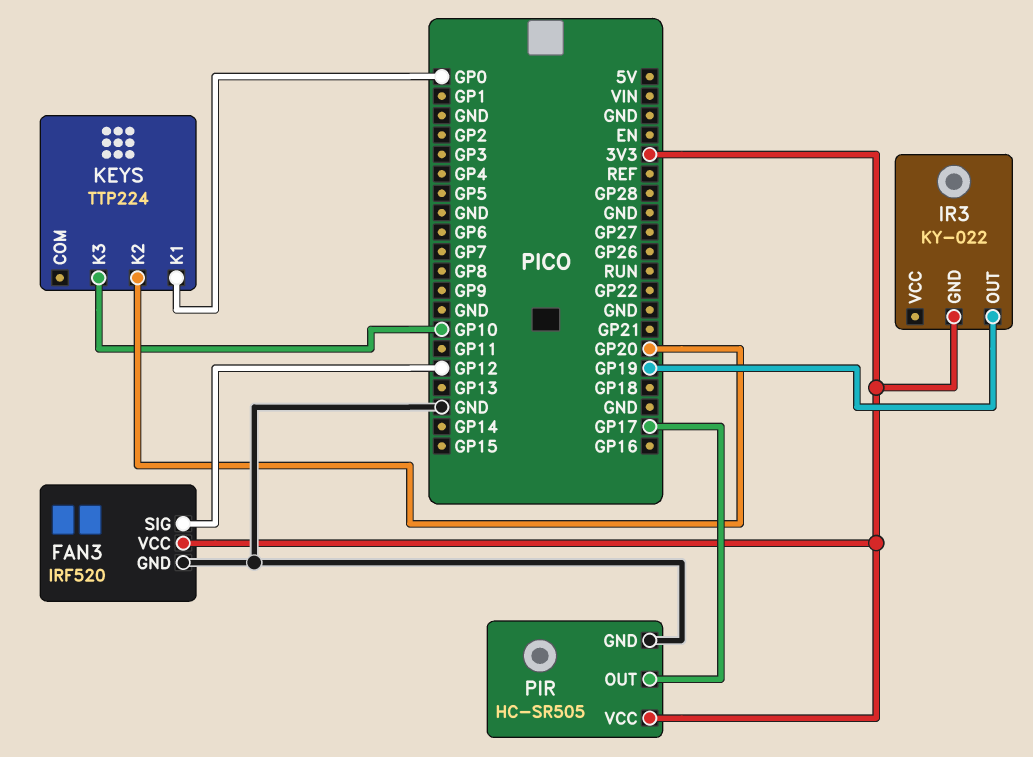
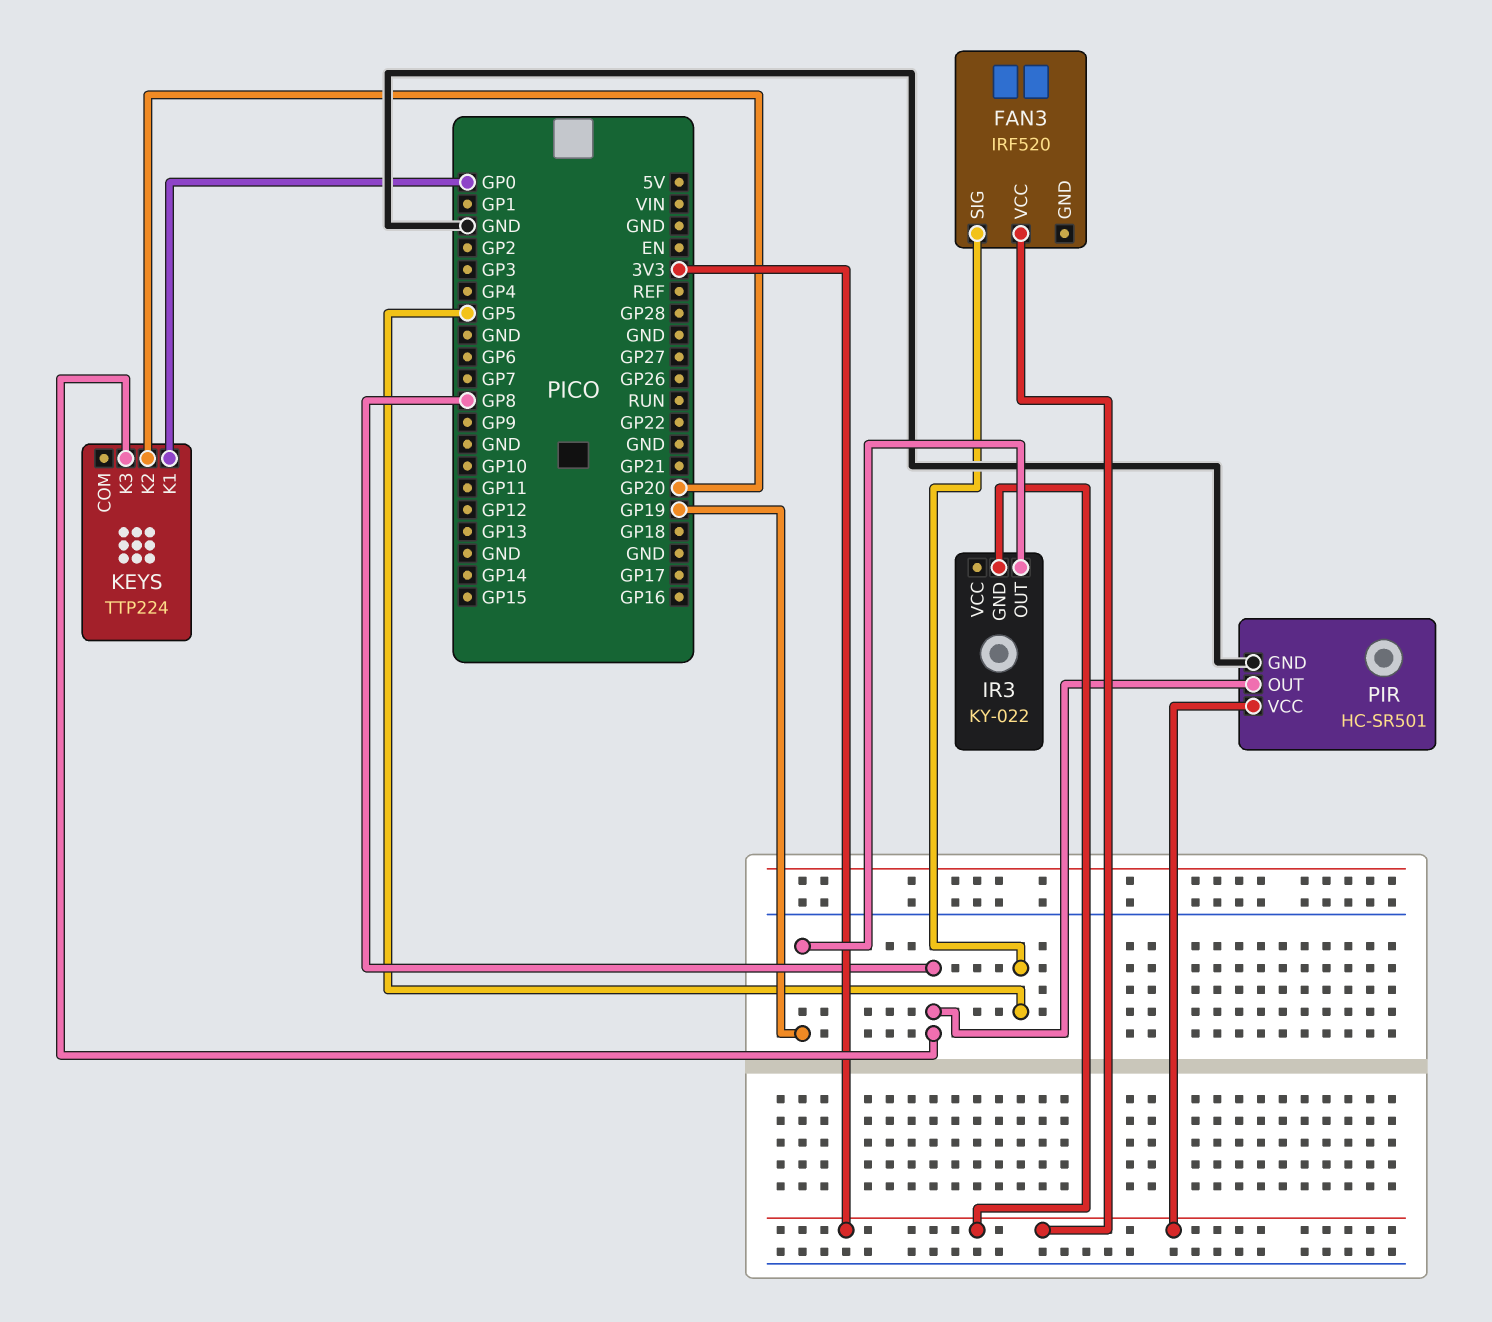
FAN3 pin GND: GND -> none
FAN3 pin SIG: GP12 -> GP5
KEYS pin K3: GP10 -> GP8
PIR: HC-SR505 -> HC-SR501
PIR pin OUT: GP17 -> GP8

